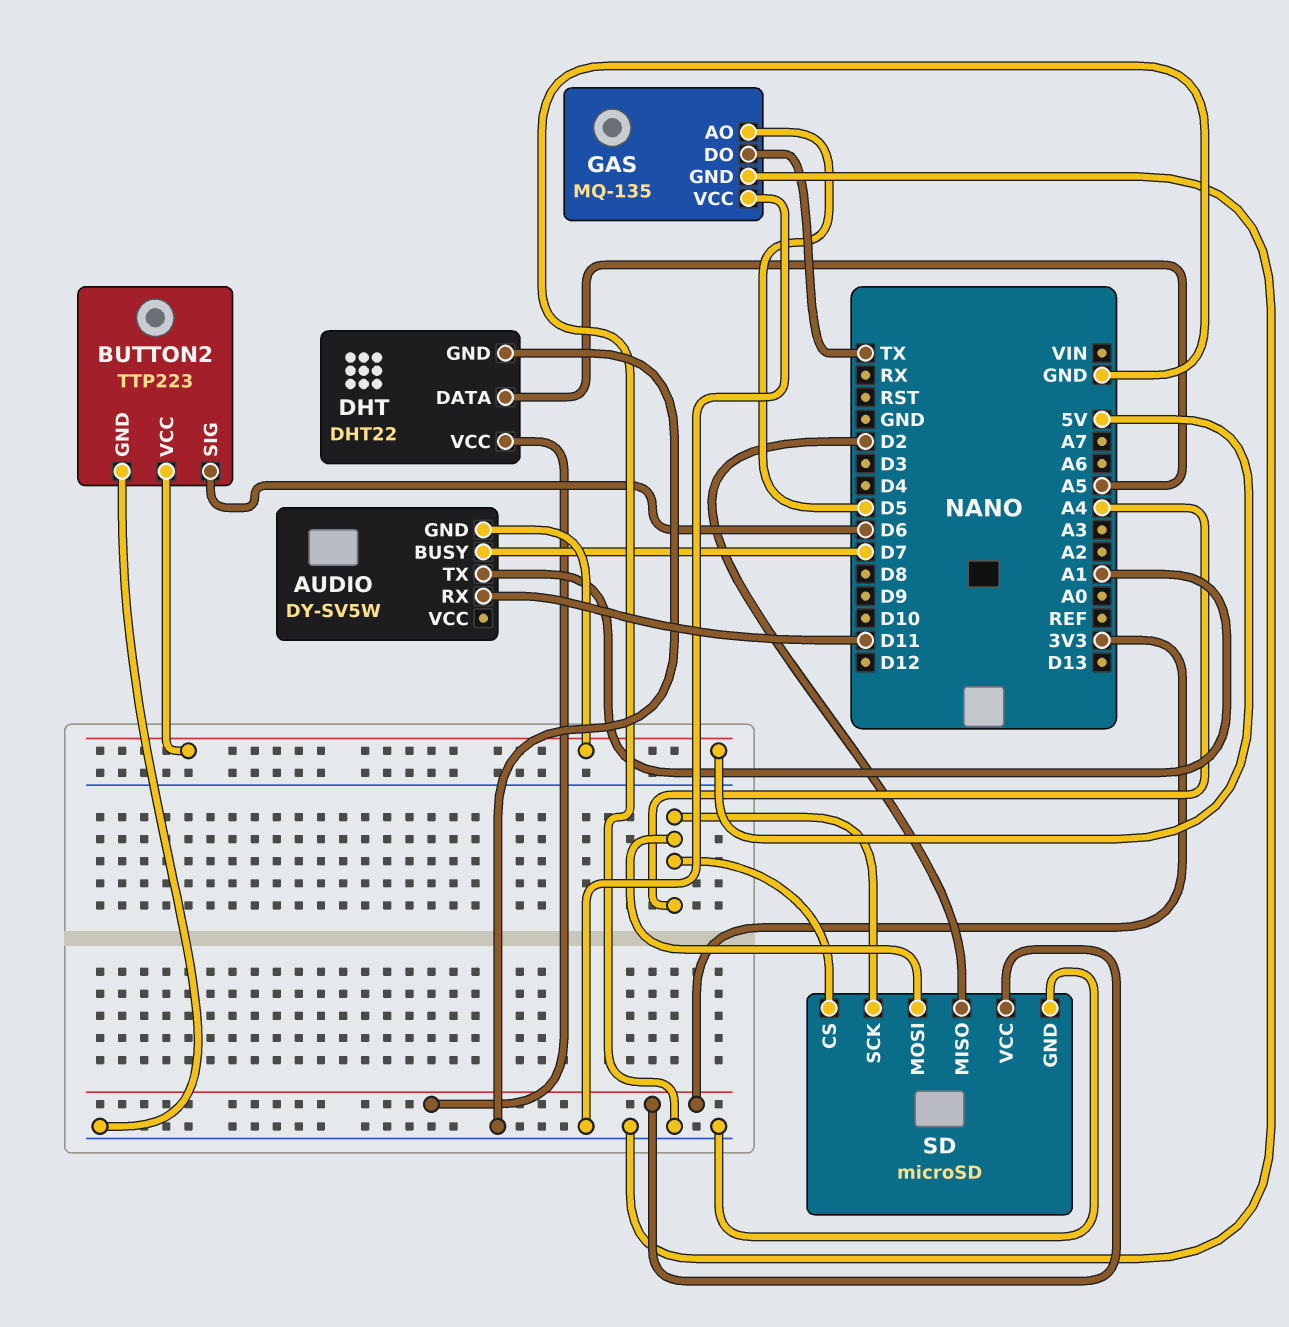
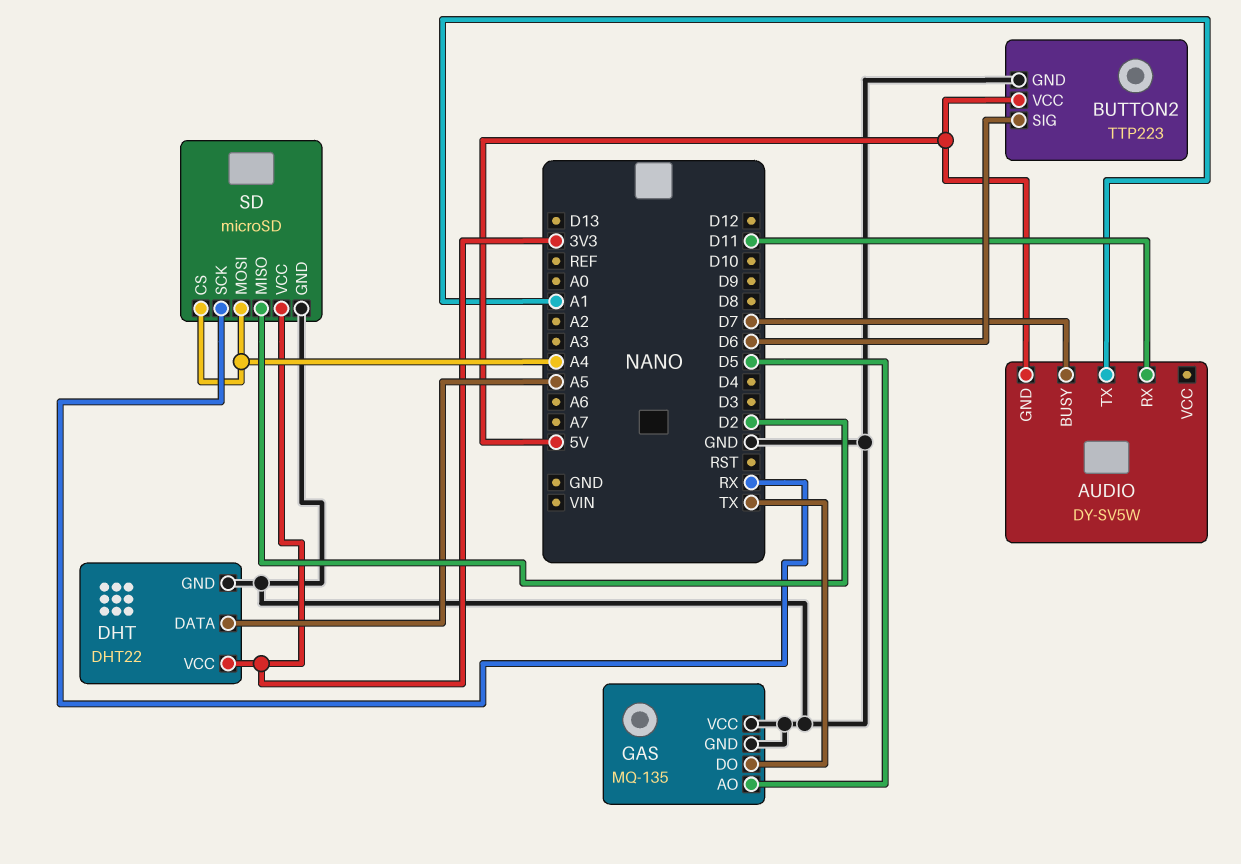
SD pin SCK: A4 -> RX

